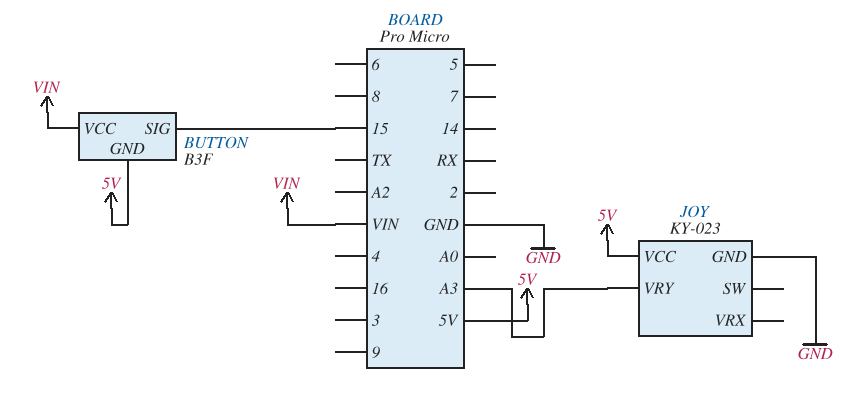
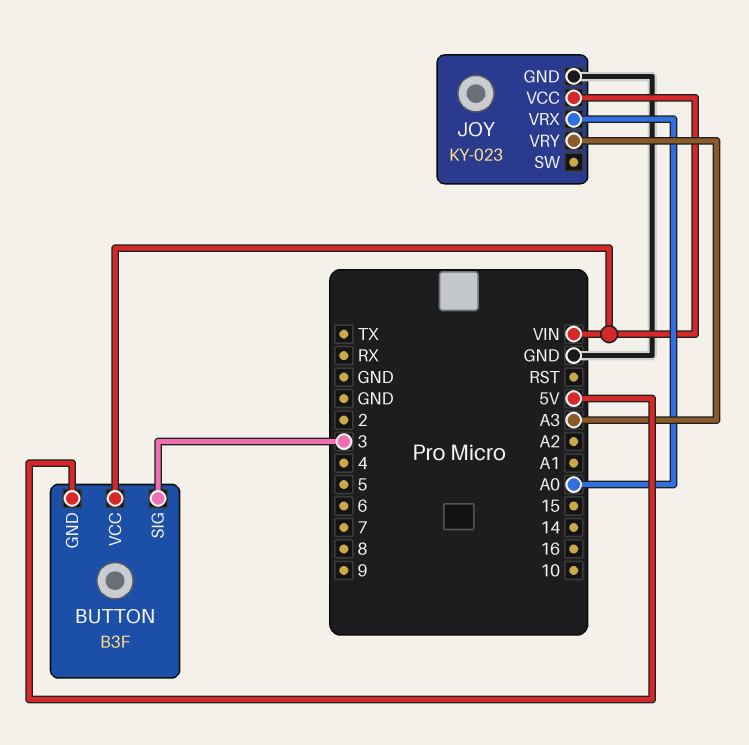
BUTTON pin SIG: 15 -> 3
JOY pin VCC: 5V -> VIN
JOY pin VRX: none -> A0

